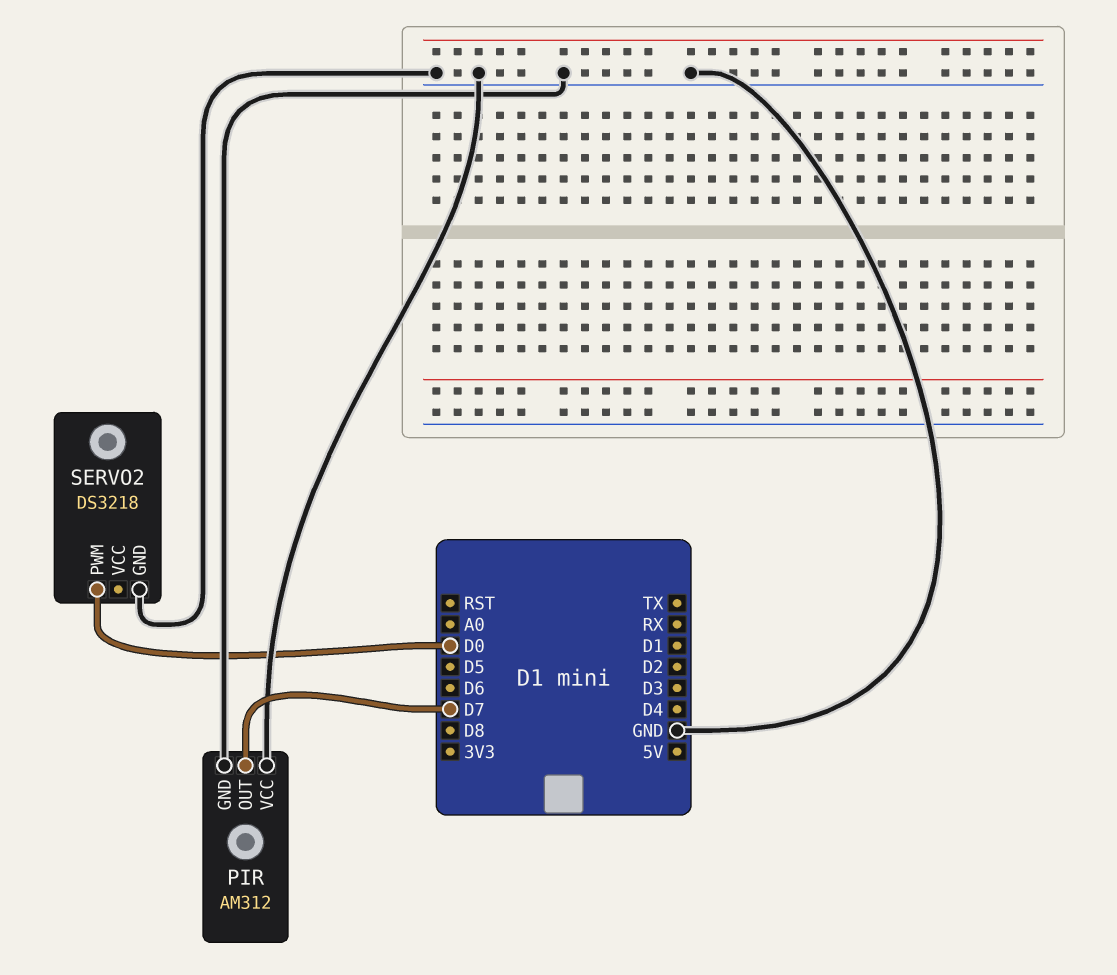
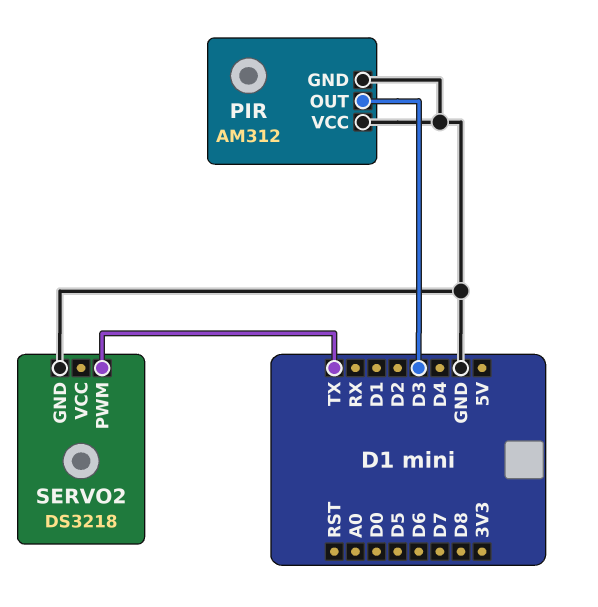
PIR pin OUT: D7 -> D3
SERVO2 pin PWM: D0 -> TX

